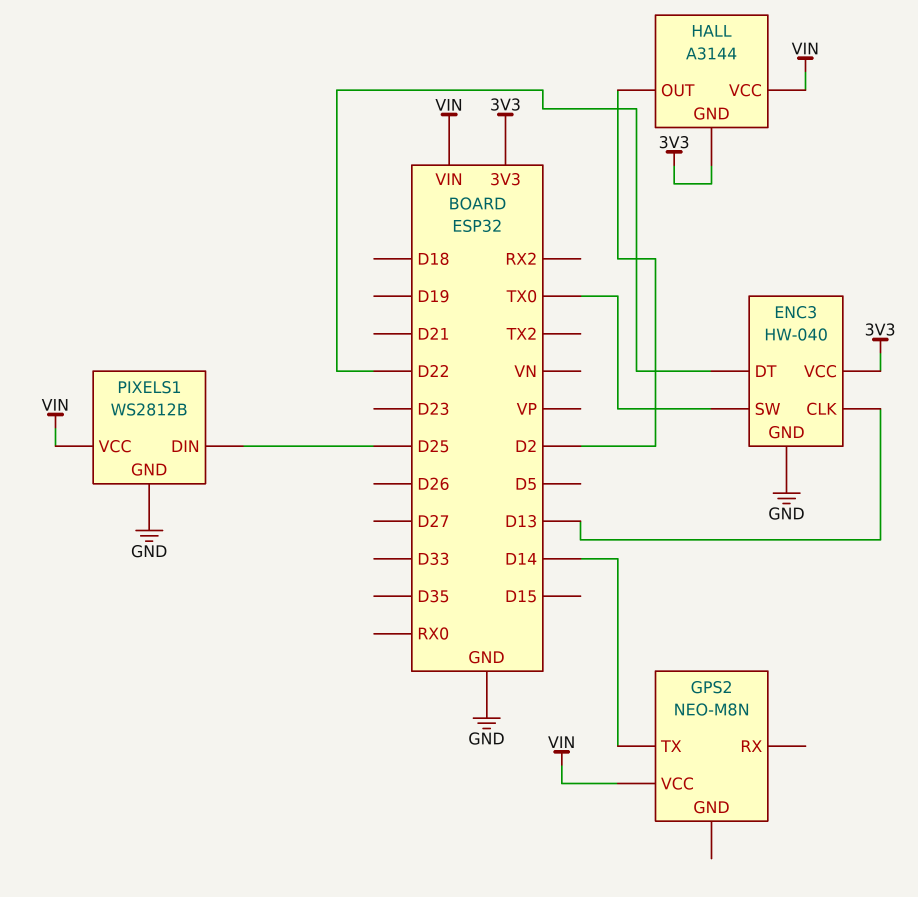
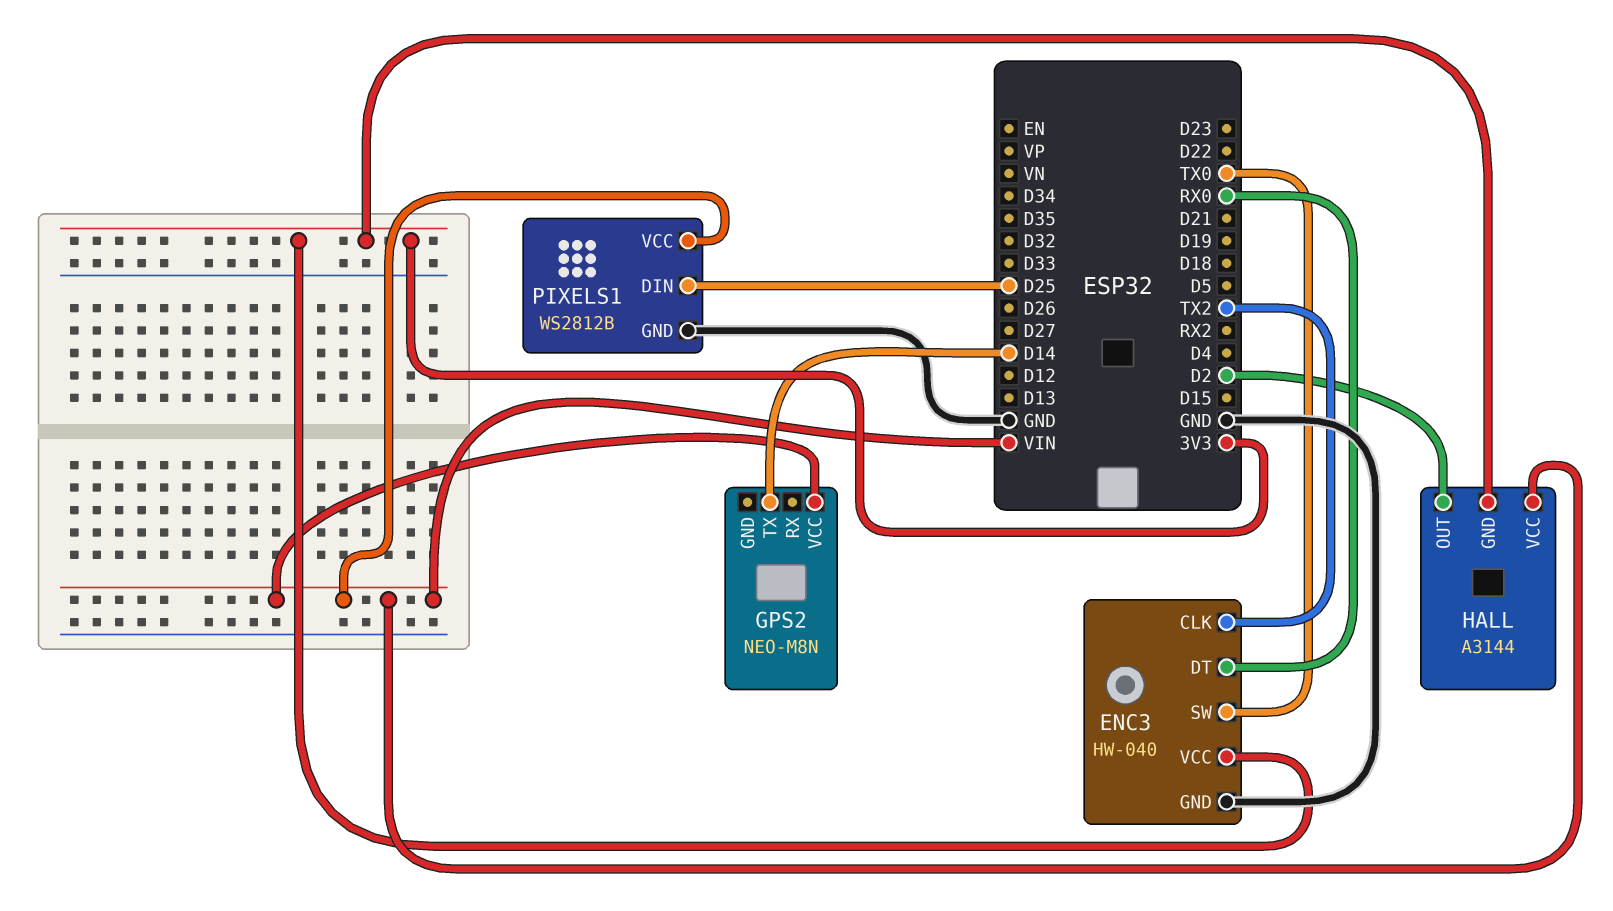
ENC3 pin CLK: D13 -> TX2
ENC3 pin DT: D22 -> RX0

